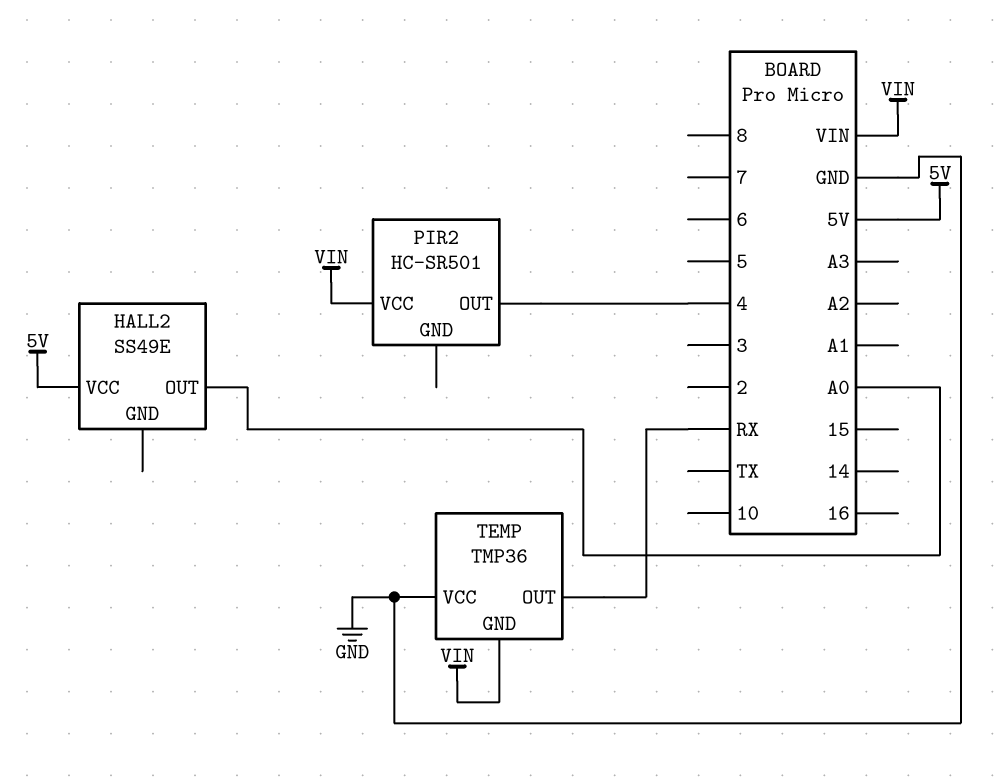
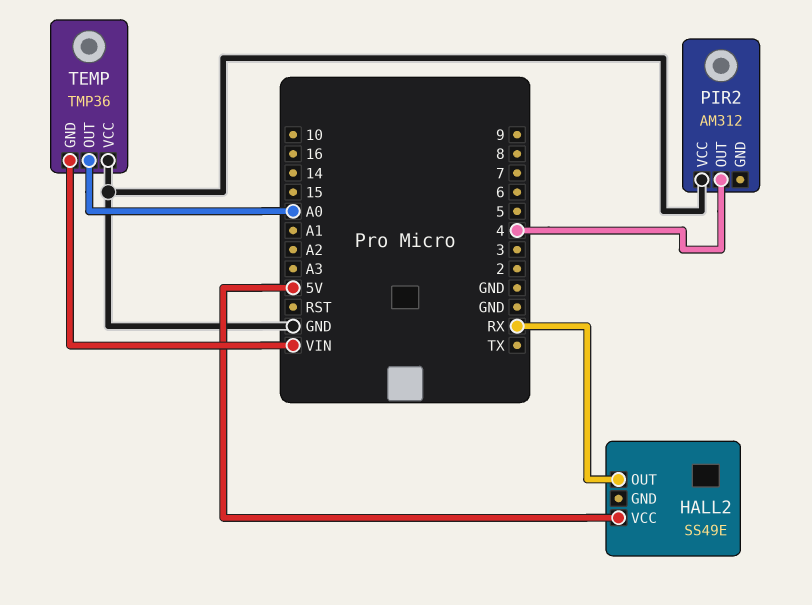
HALL2 pin OUT: A0 -> RX
PIR2: HC-SR501 -> AM312
PIR2 pin VCC: VIN -> GND
TEMP pin OUT: RX -> A0

